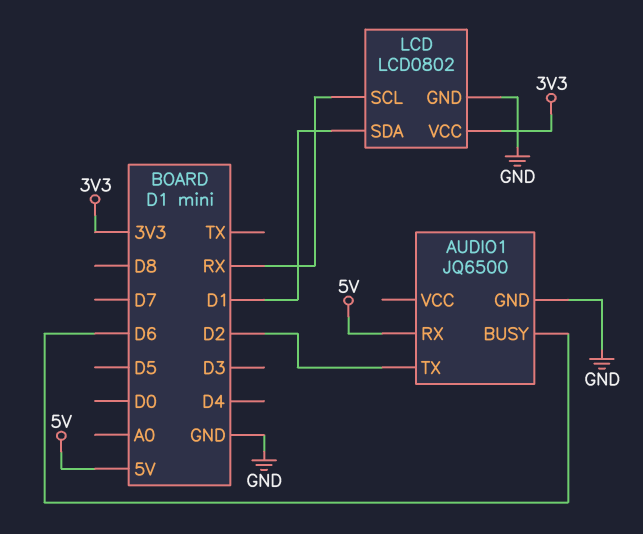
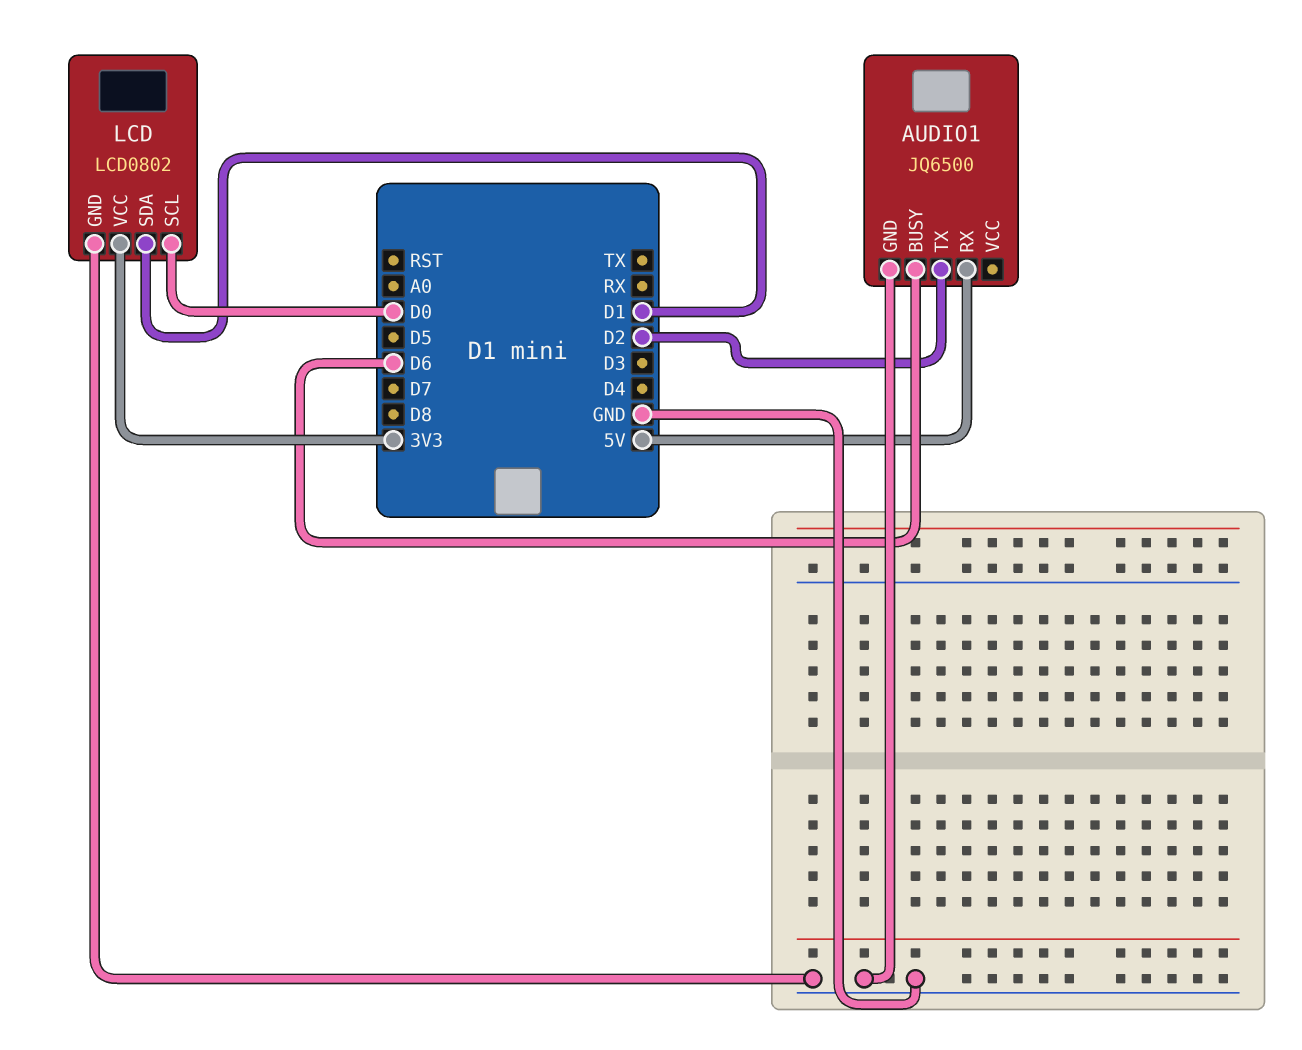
LCD pin SCL: RX -> D0

